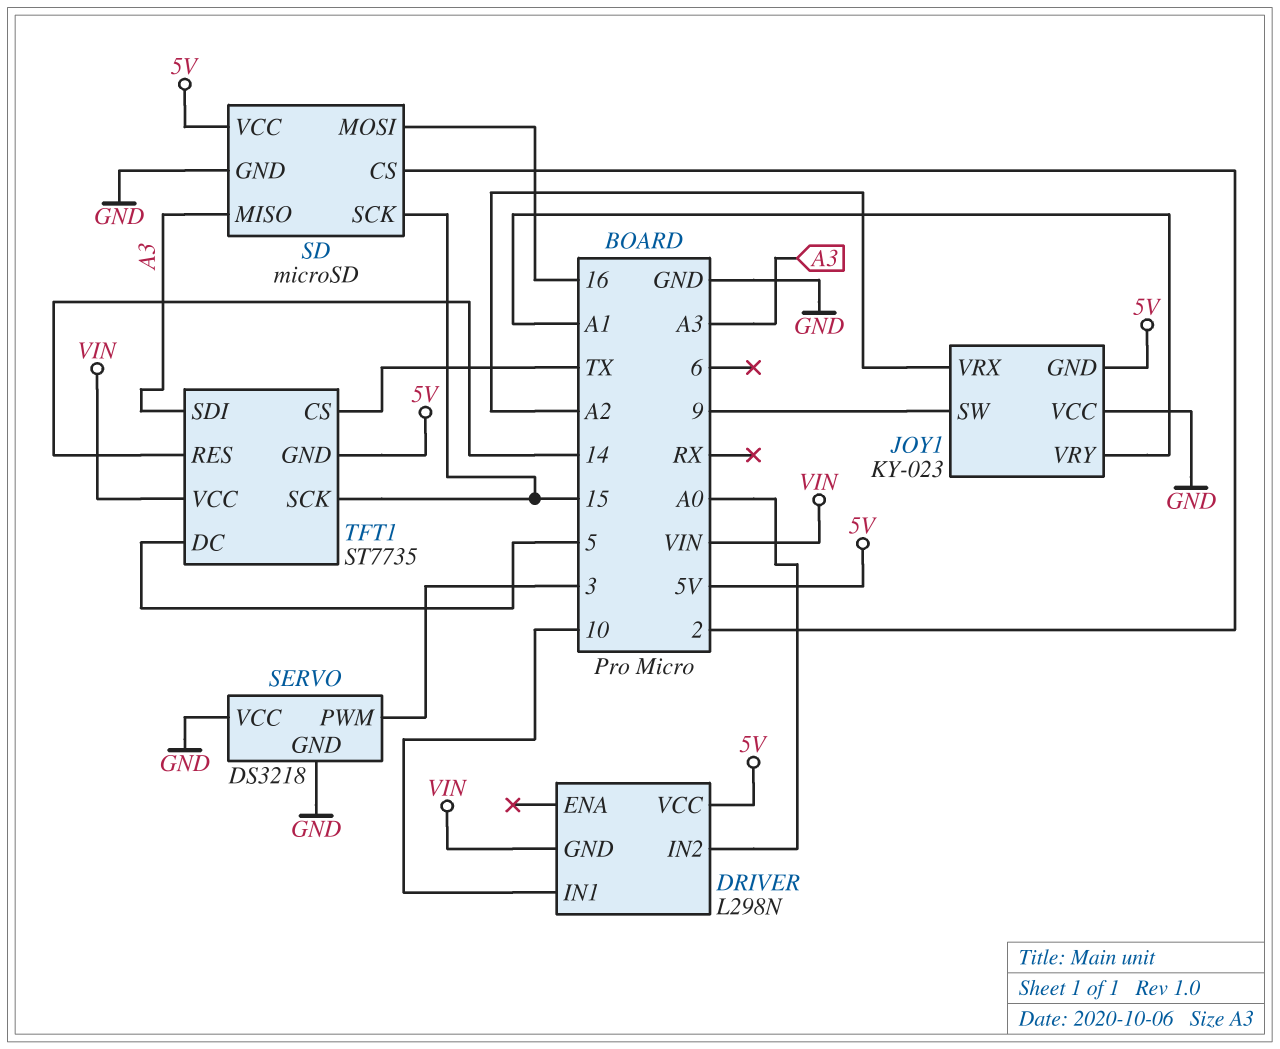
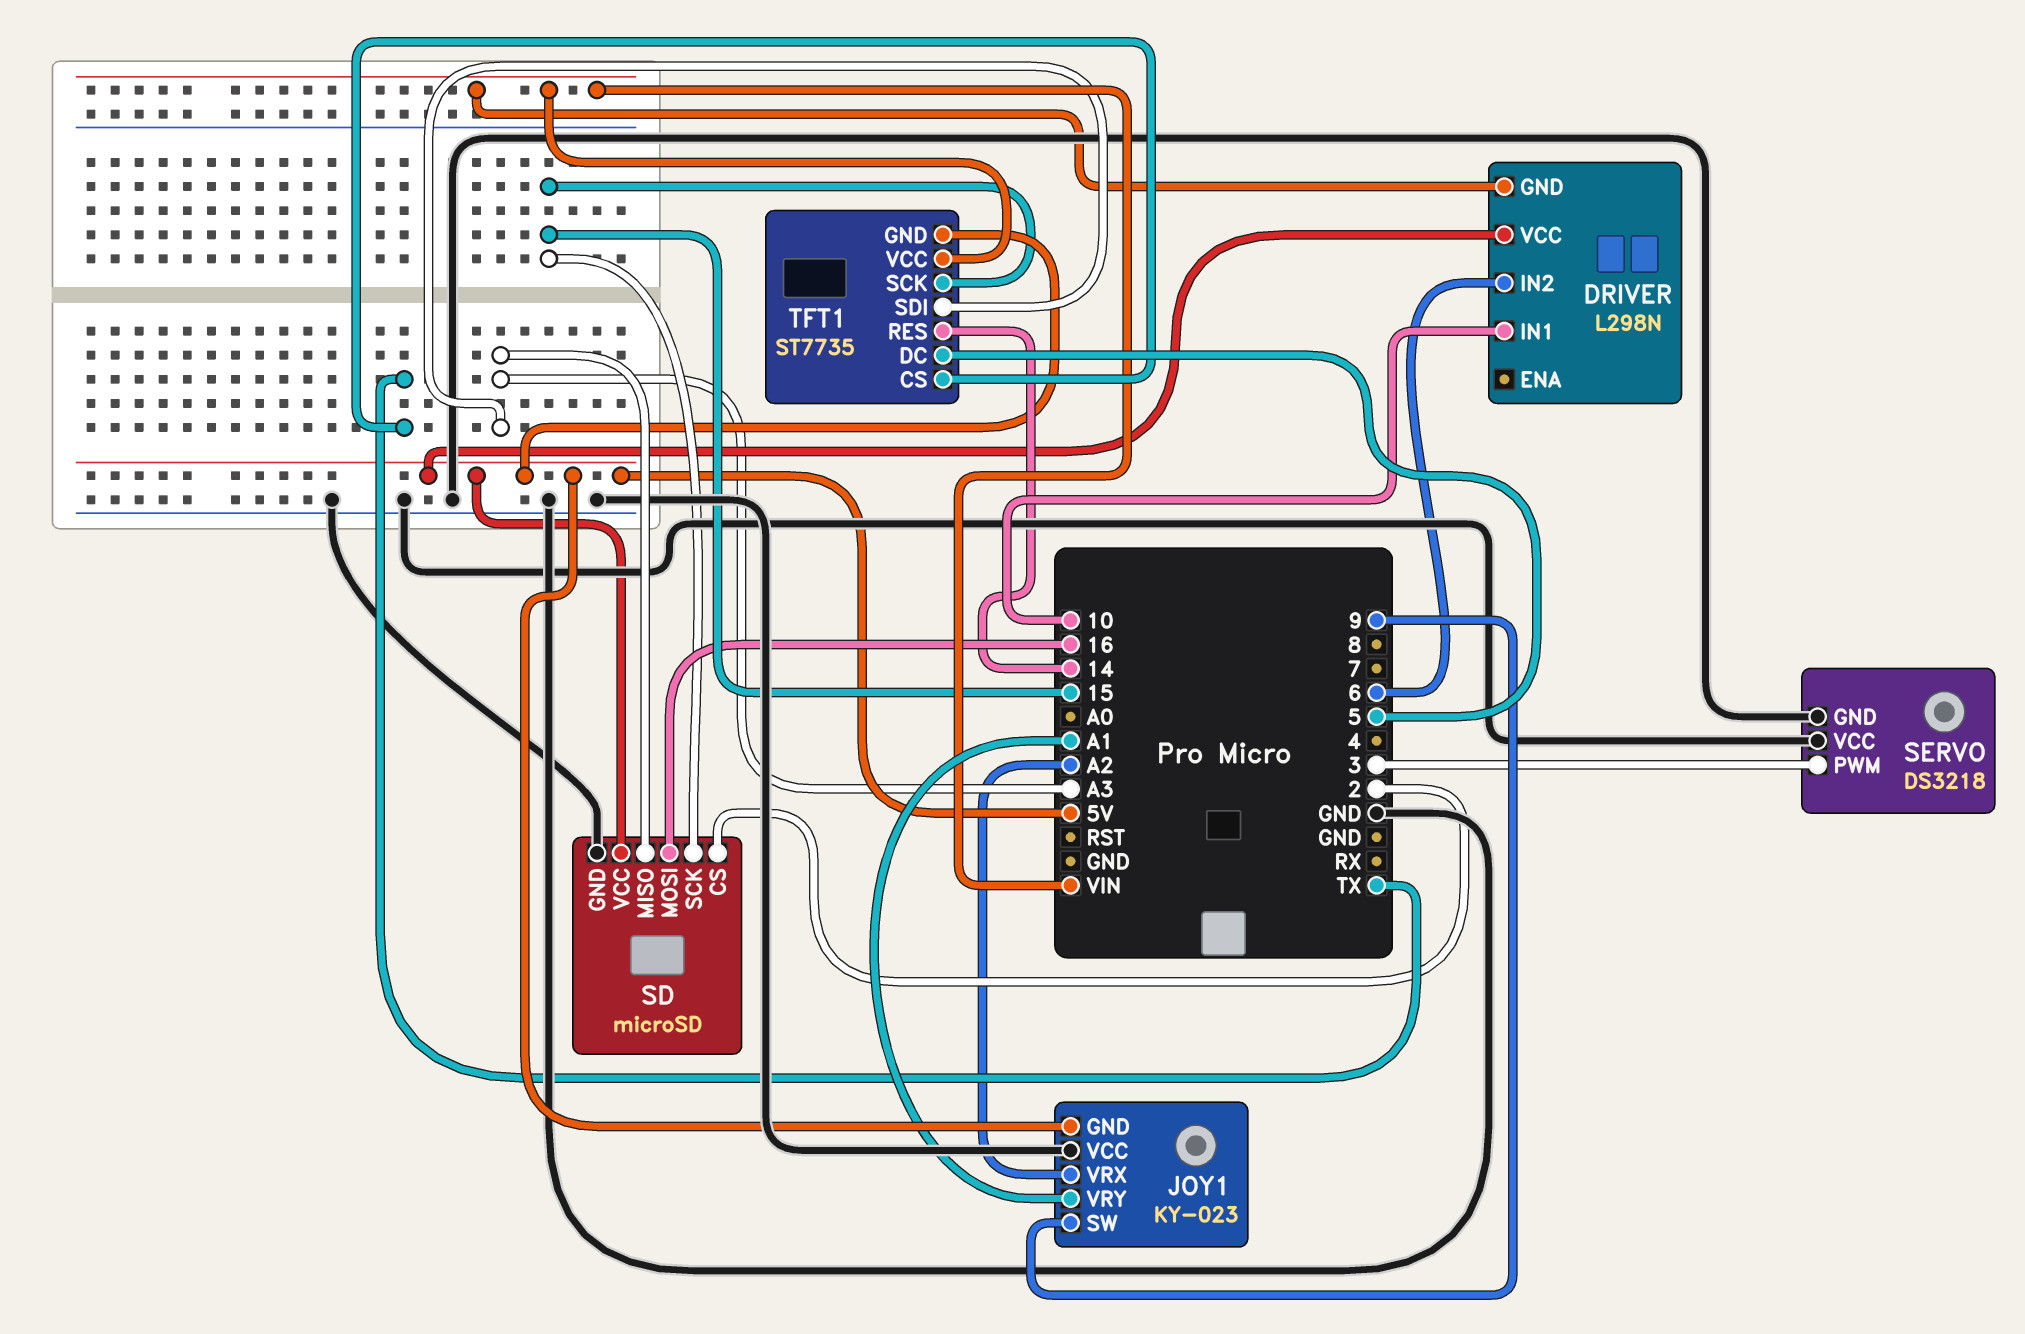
DRIVER pin IN2: A0 -> 6

